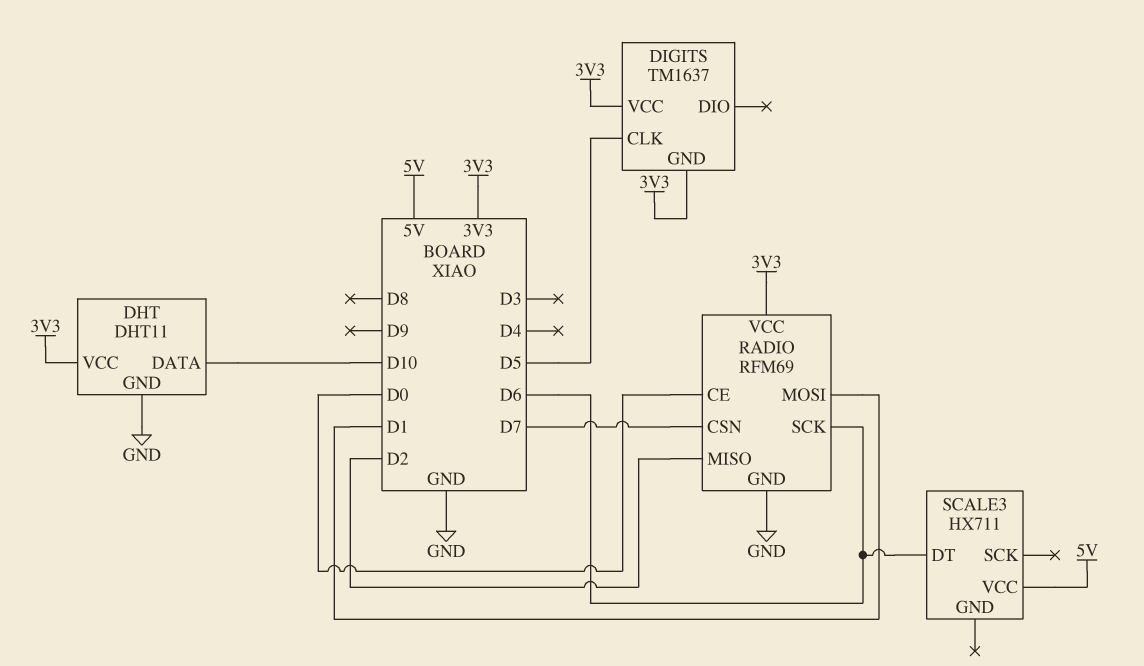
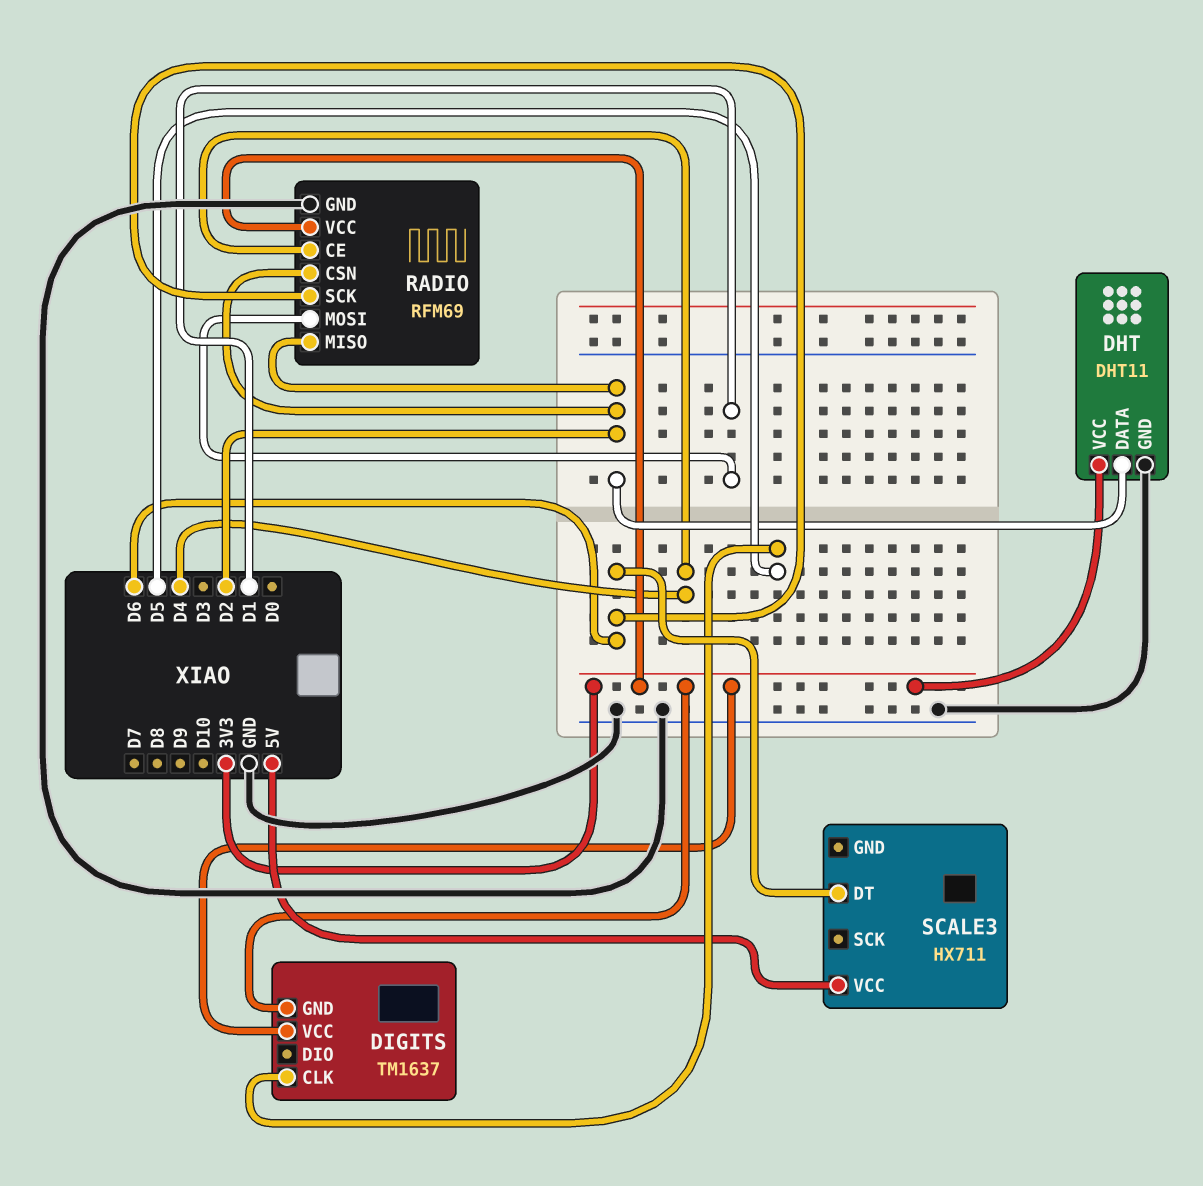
DHT pin DATA: D10 -> D2
RADIO pin CE: D0 -> D4
RADIO pin CSN: D7 -> D2

